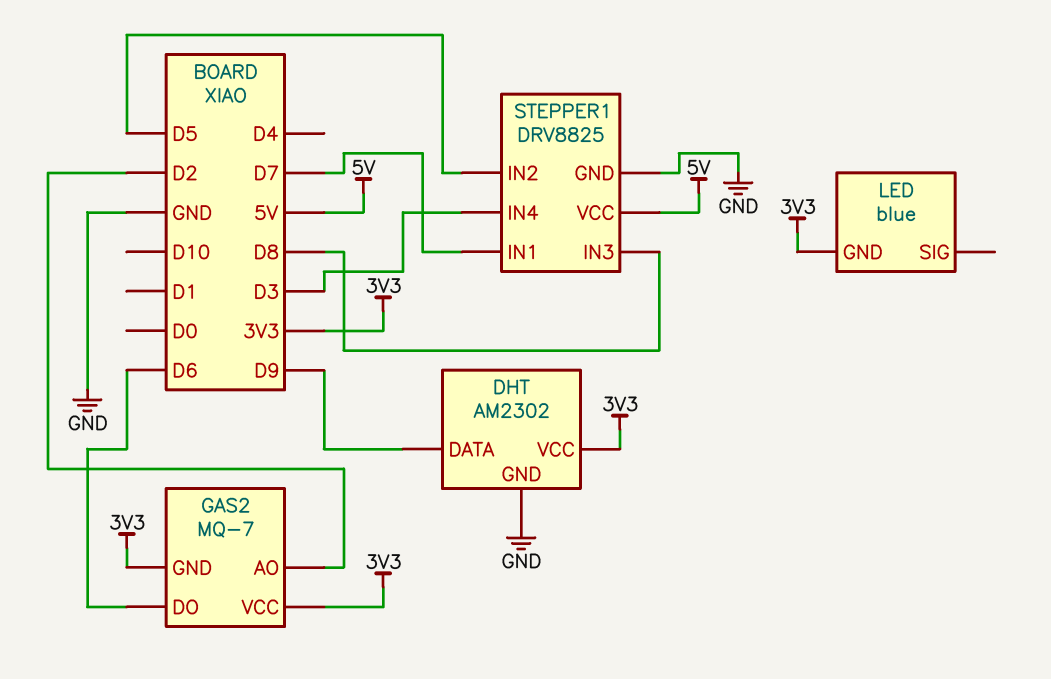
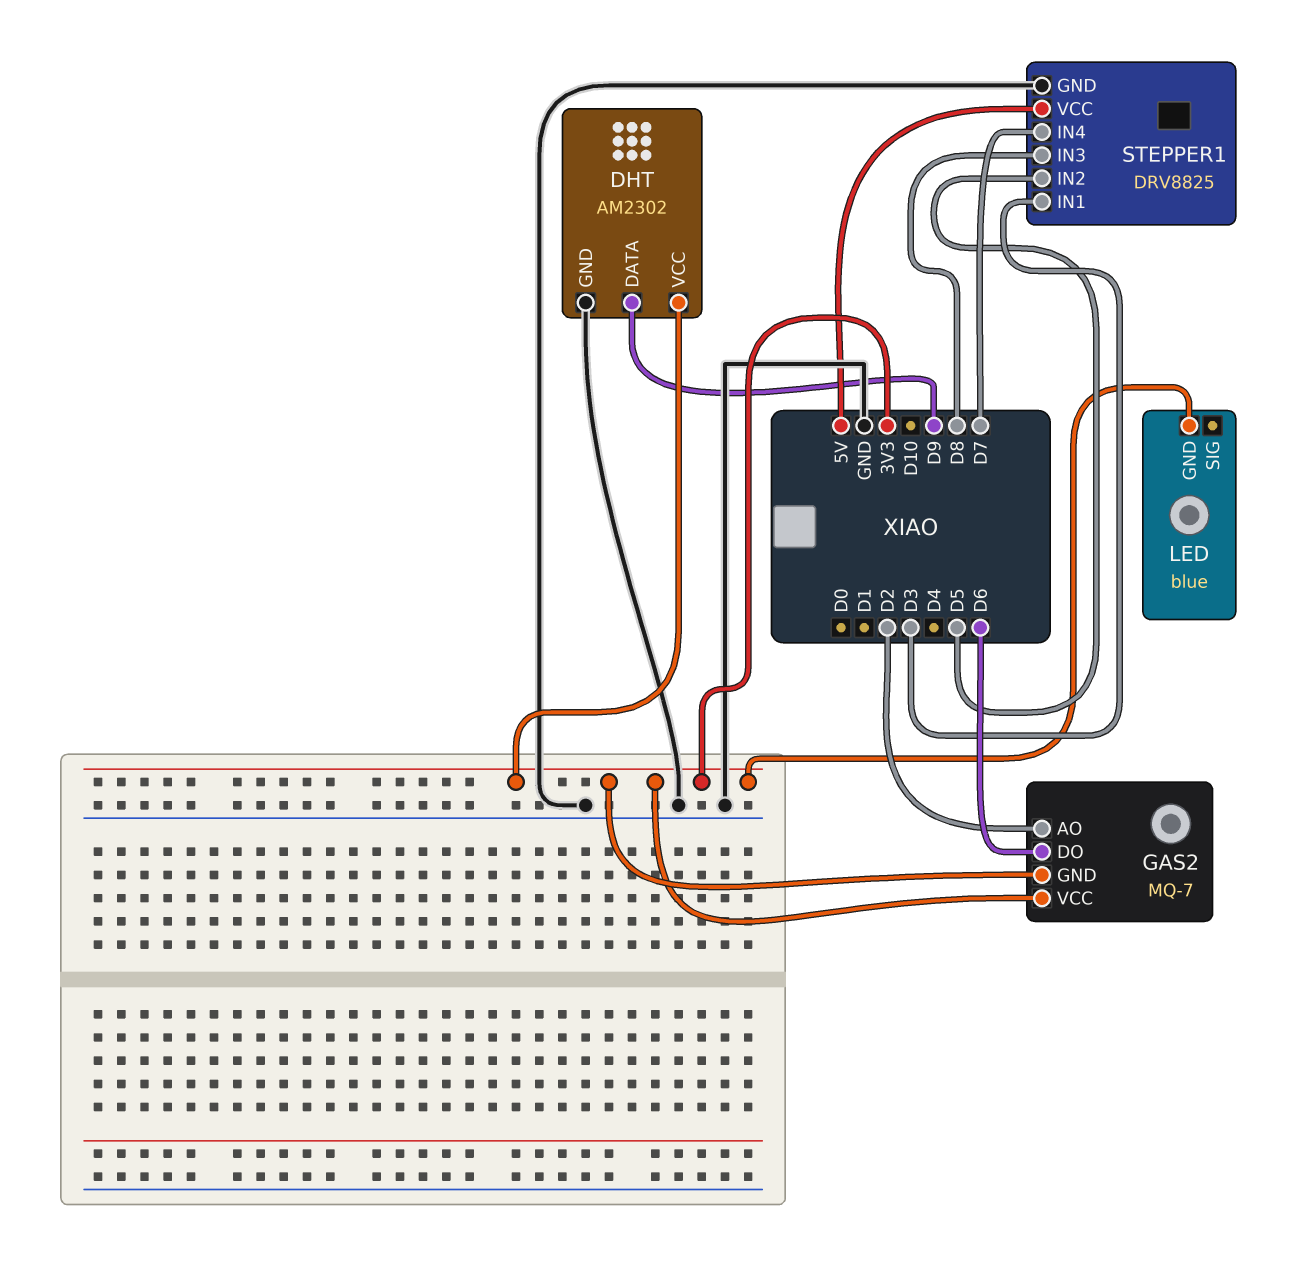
STEPPER1 pin IN1: D7 -> D3
STEPPER1 pin IN4: D3 -> D7

